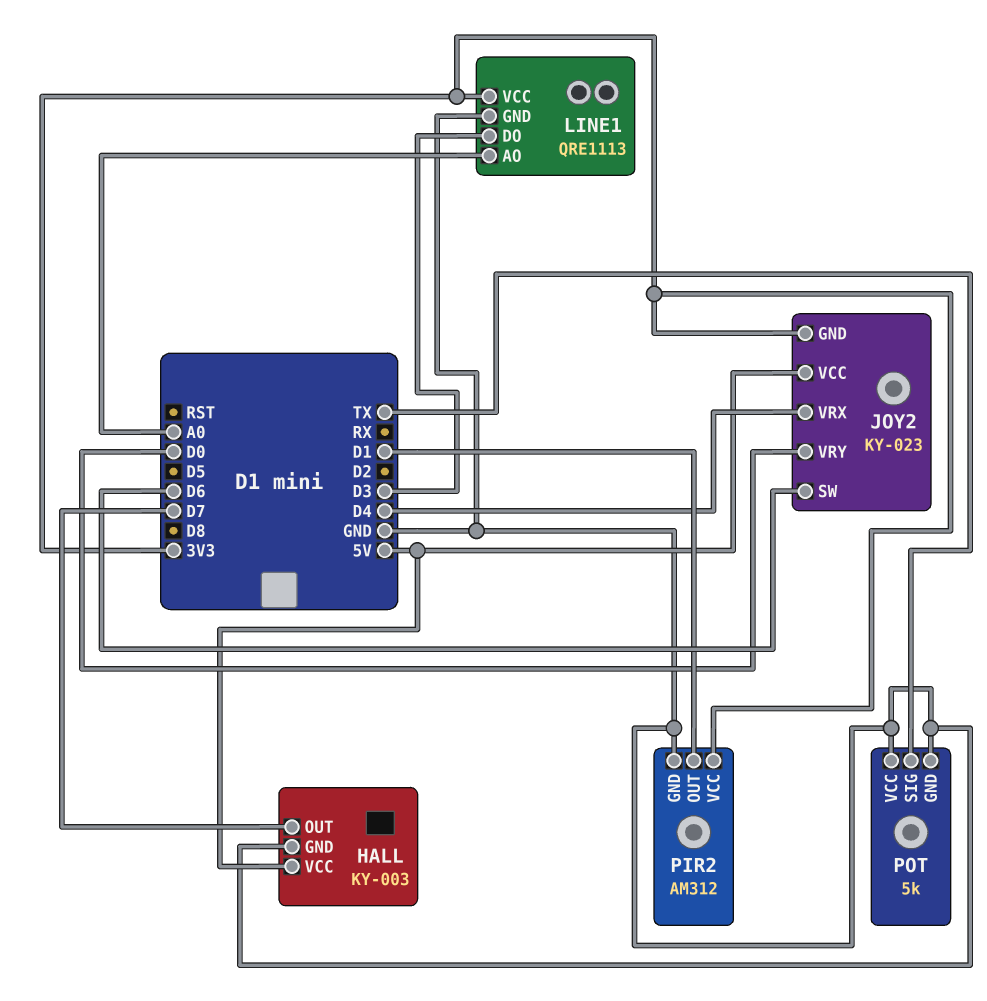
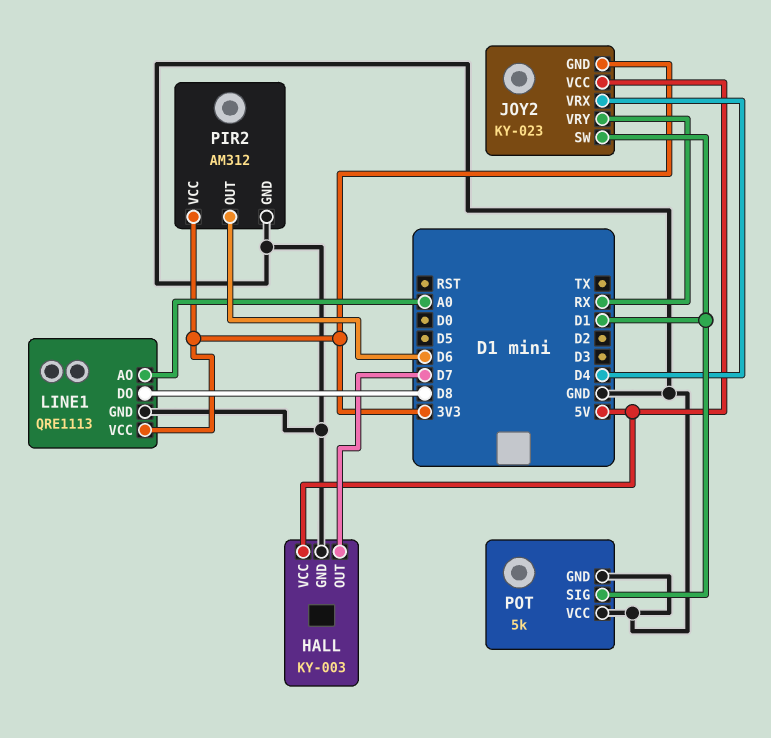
JOY2 pin SW: D6 -> D1
JOY2 pin VRY: D0 -> RX
LINE1 pin DO: D3 -> D8
PIR2 pin OUT: D1 -> D6
POT pin SIG: TX -> D1

